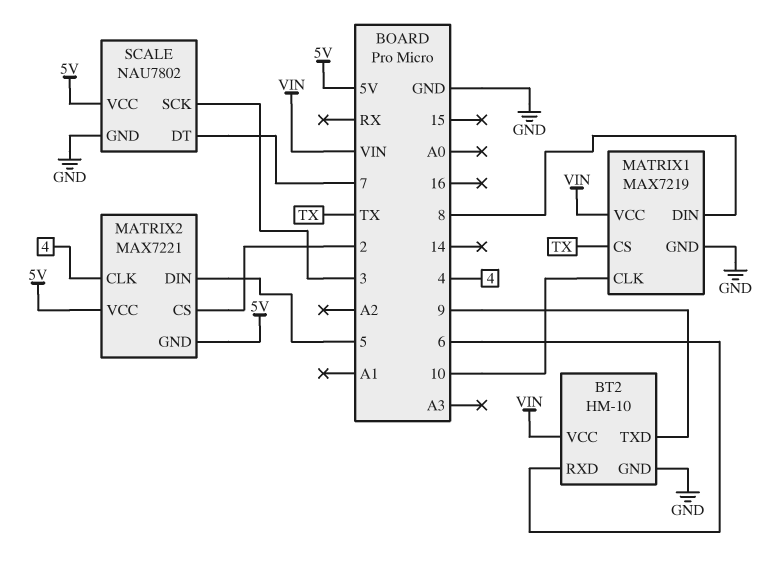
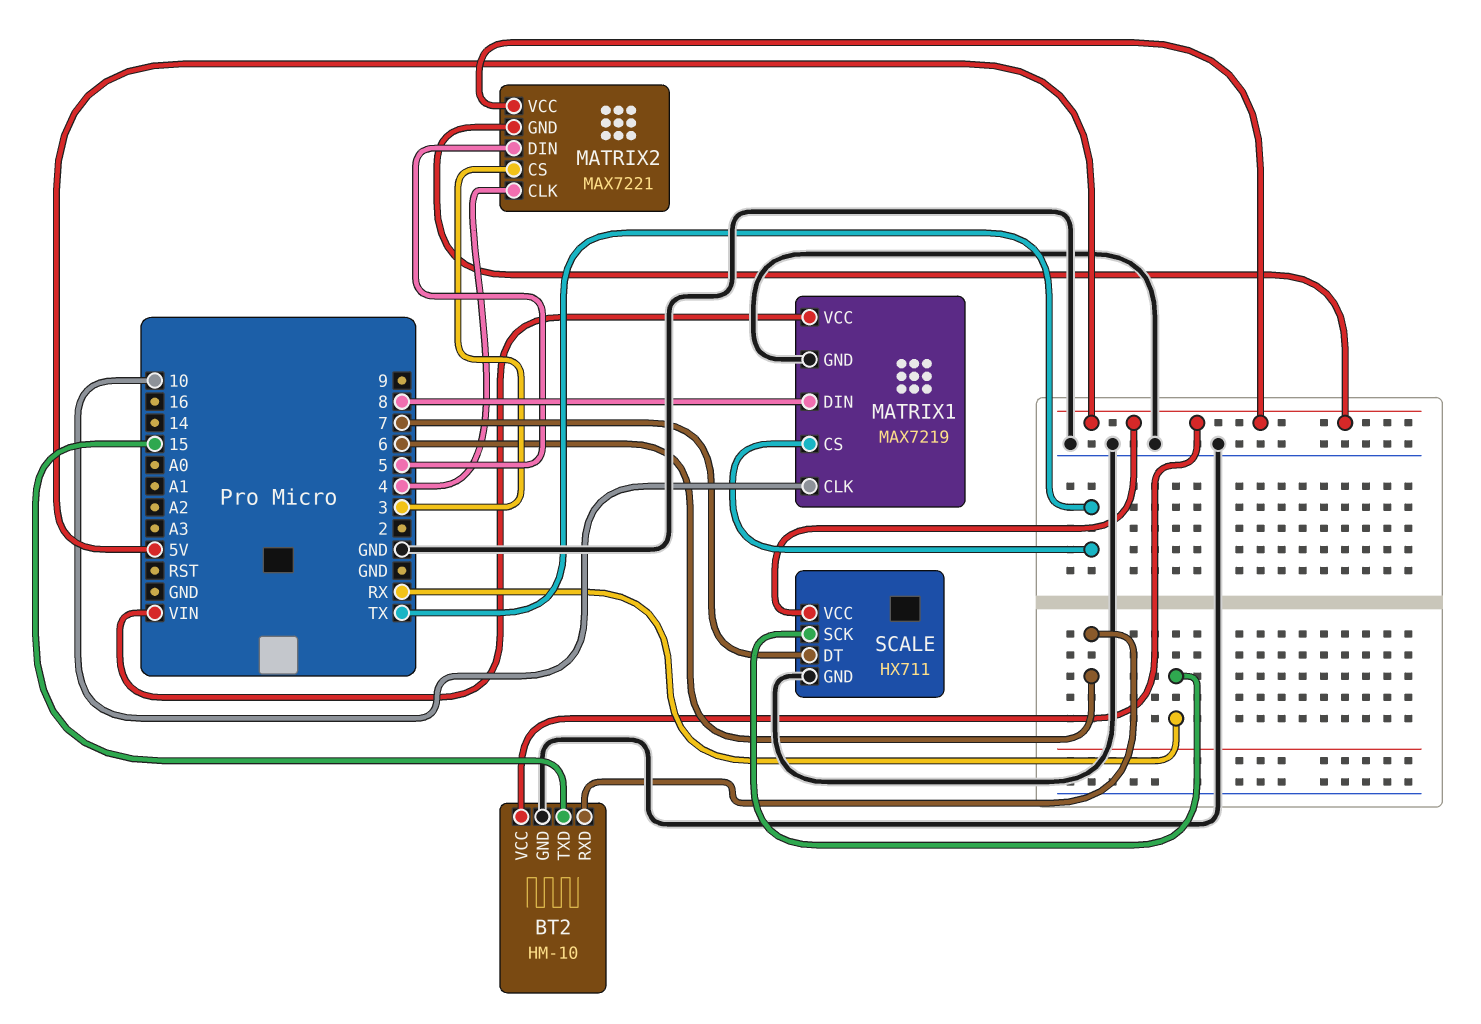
BT2 pin TXD: 9 -> 15
BT2 pin VCC: VIN -> 5V
MATRIX2 pin CS: 2 -> 3
SCALE: NAU7802 -> HX711
SCALE pin SCK: 3 -> RX

